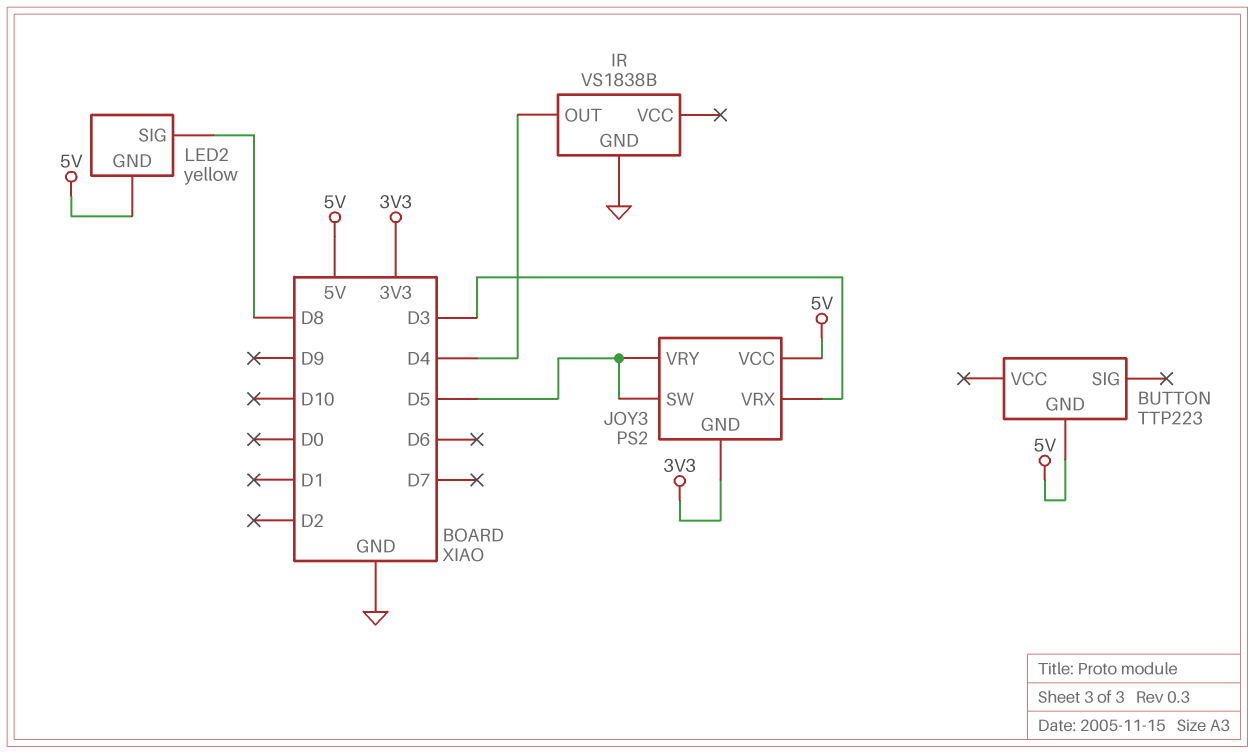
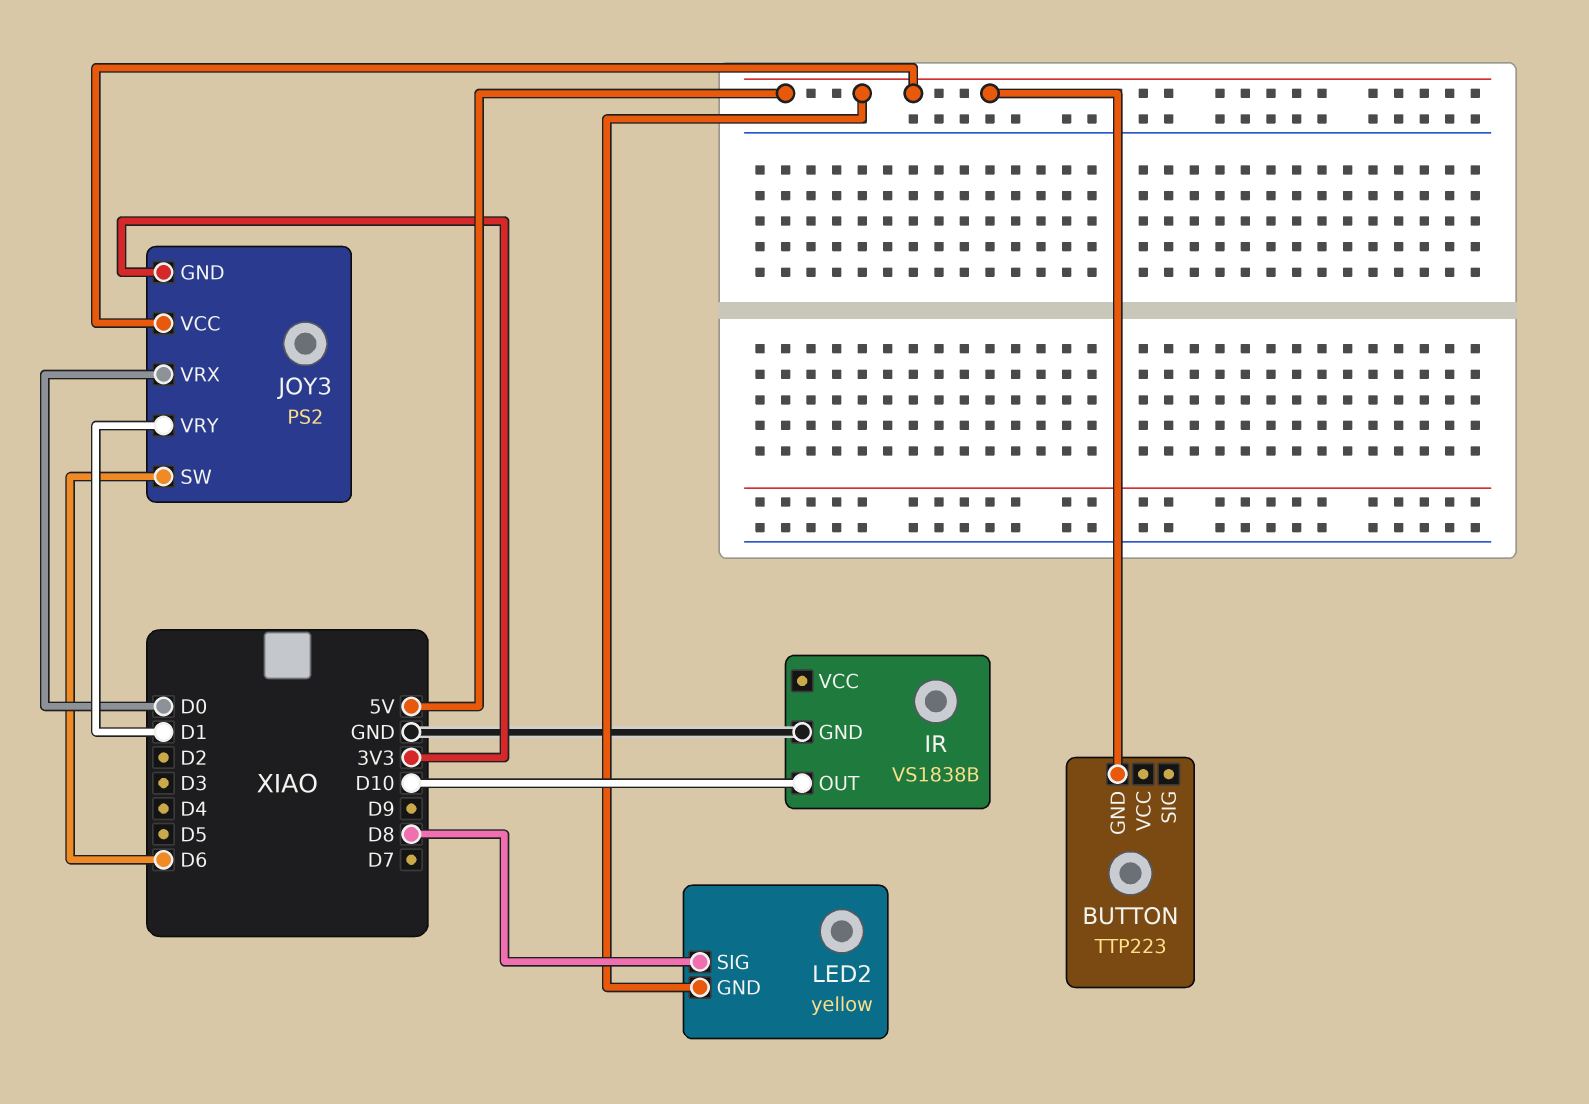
IR pin OUT: D4 -> D10
JOY3 pin SW: D5 -> D6
JOY3 pin VRX: D3 -> D0
JOY3 pin VRY: D5 -> D1

